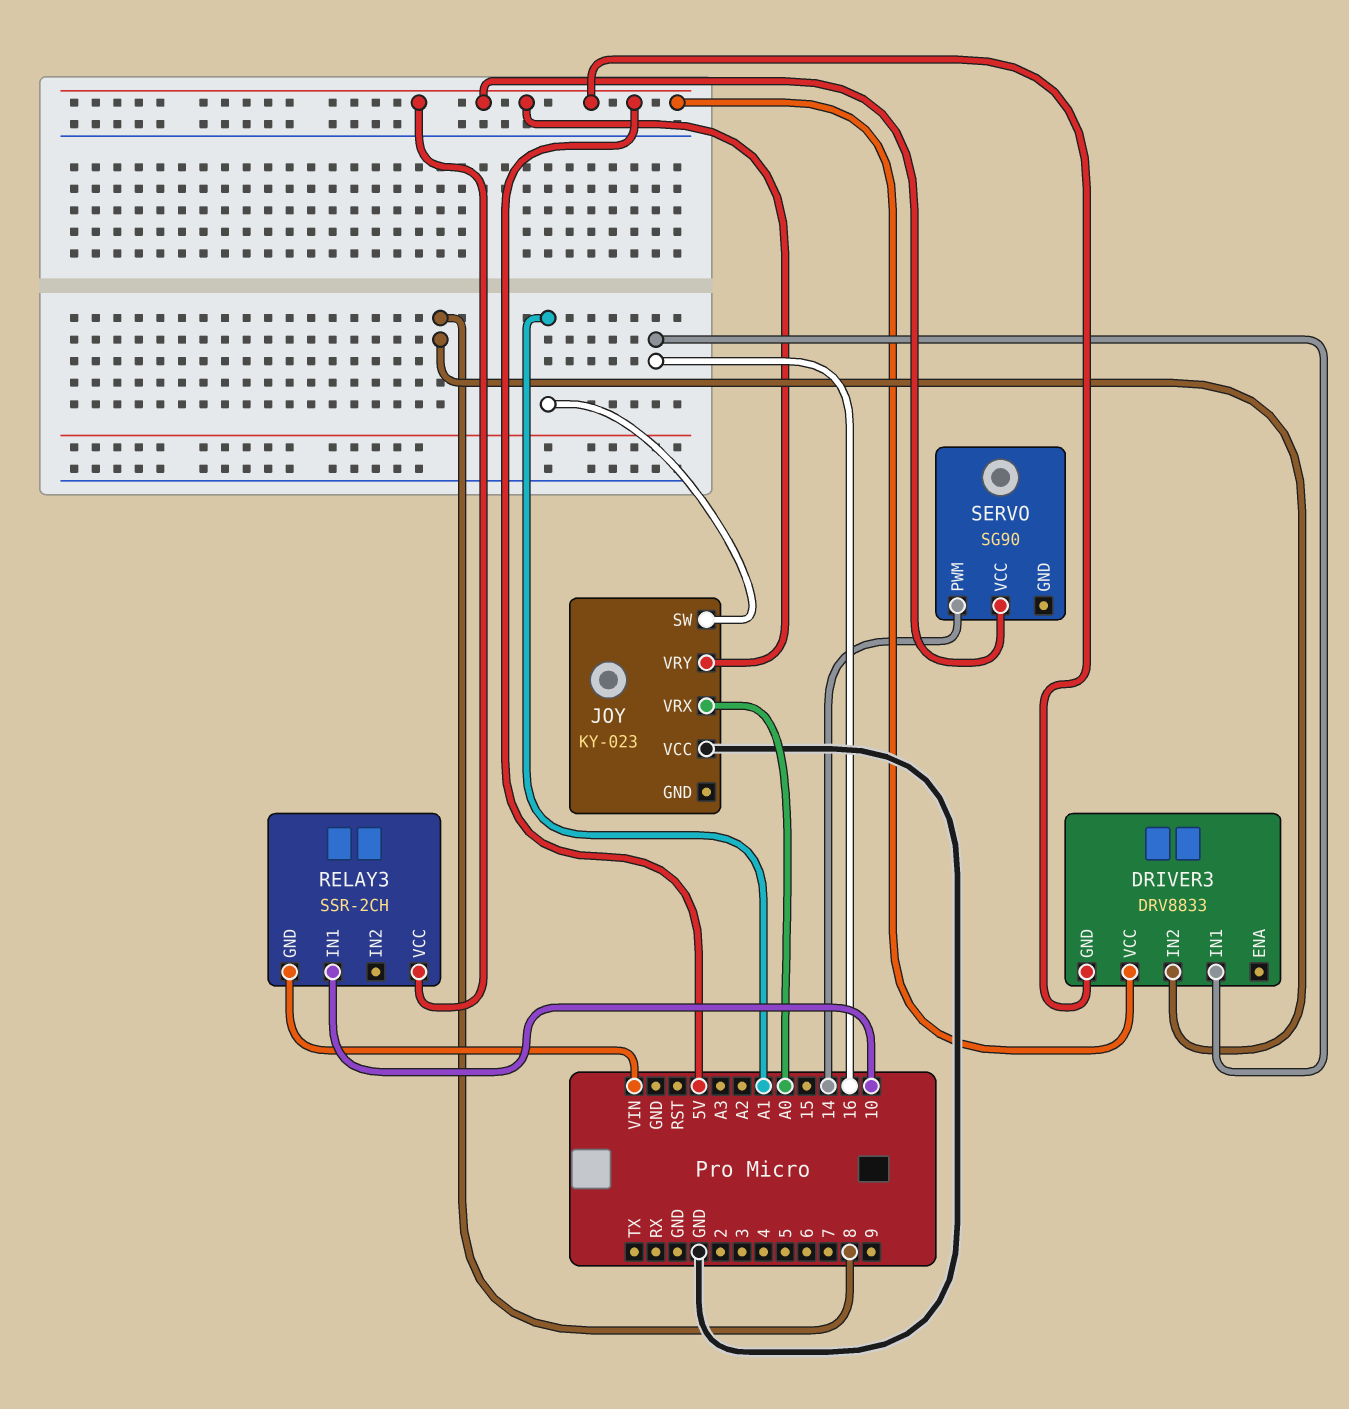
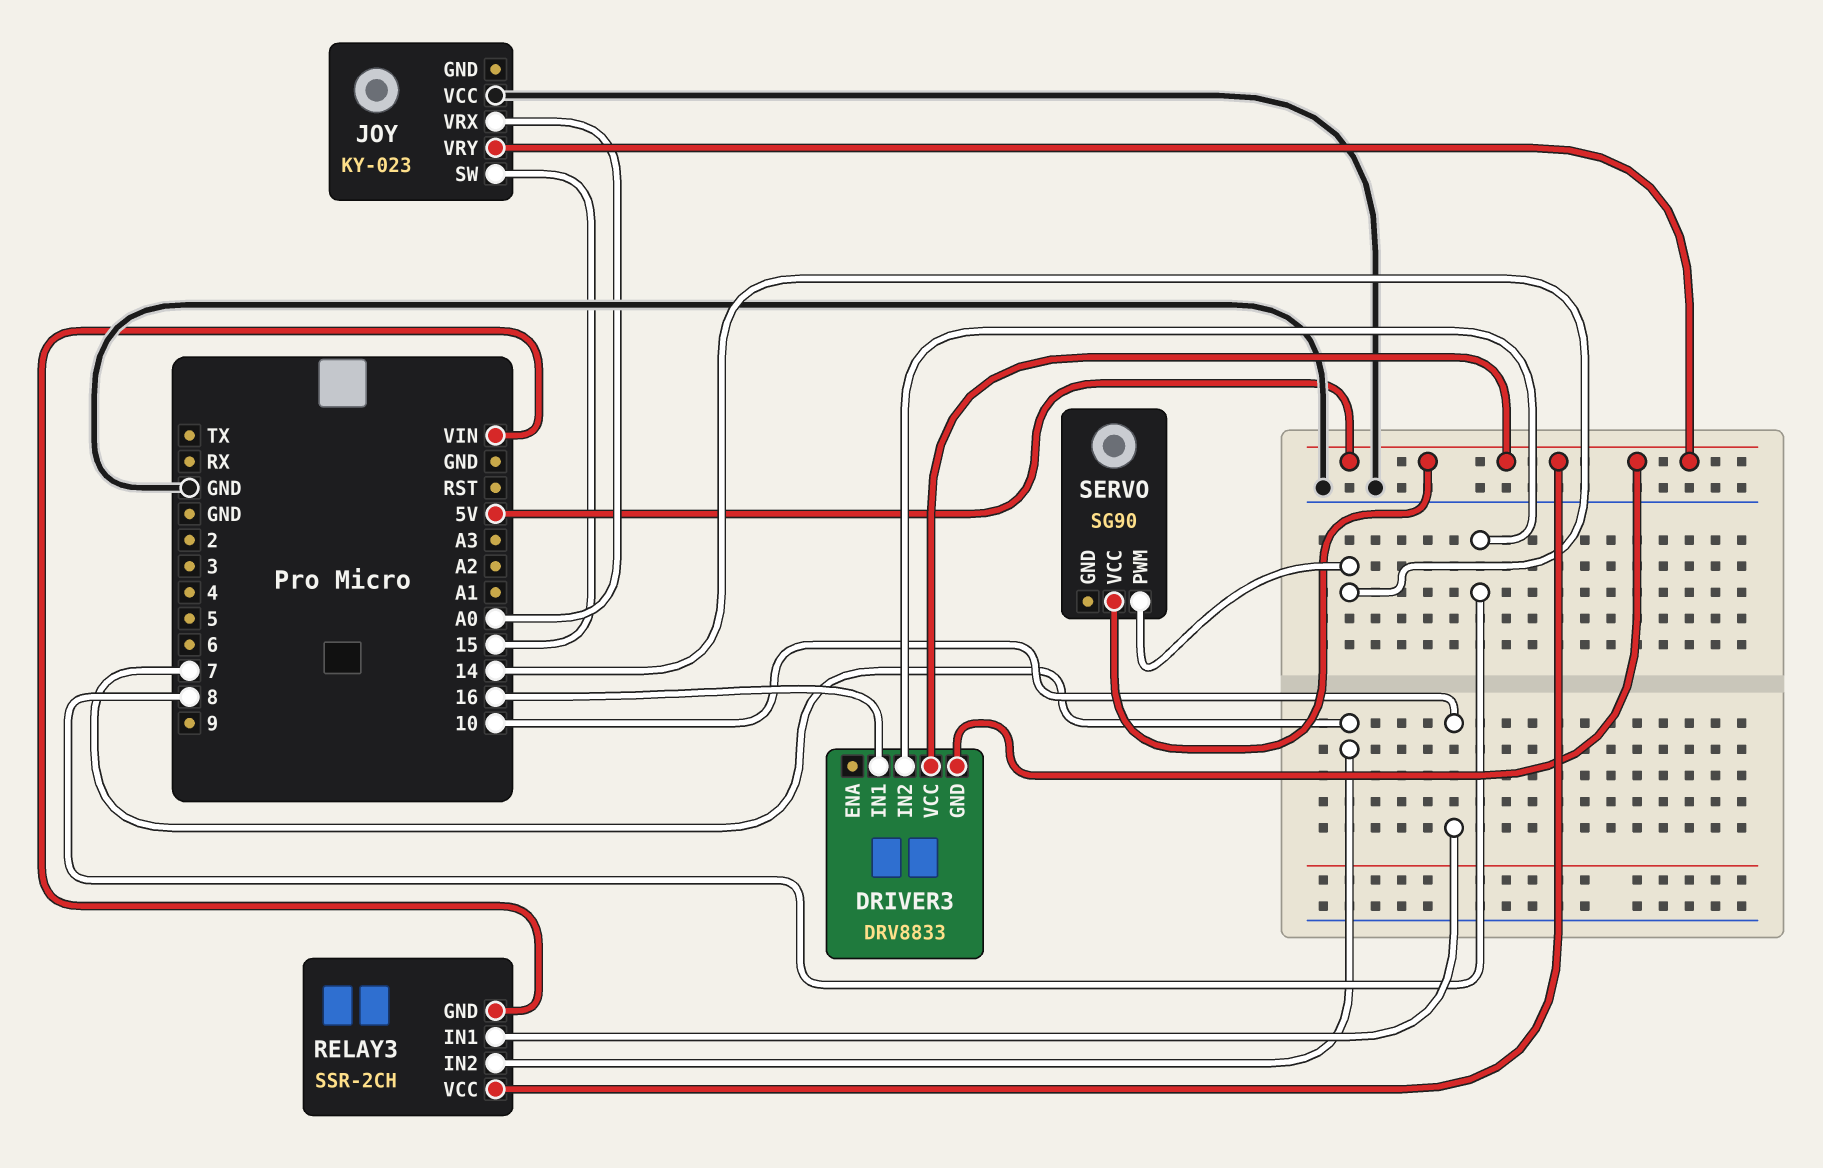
JOY pin SW: A1 -> 15
RELAY3 pin IN2: none -> 7

